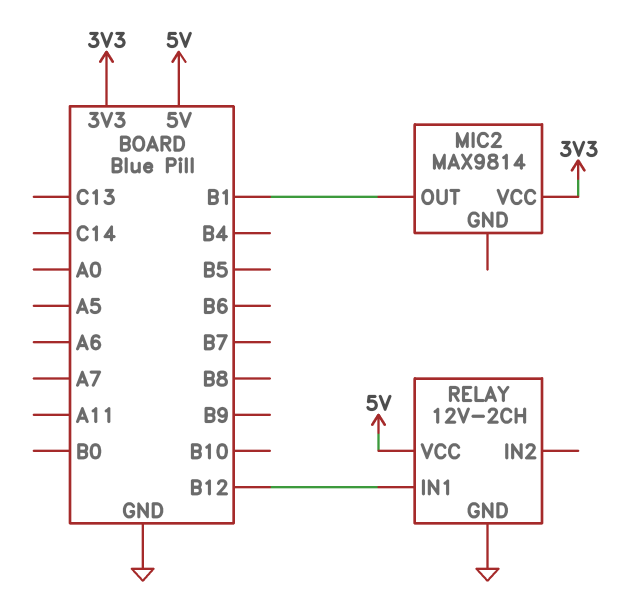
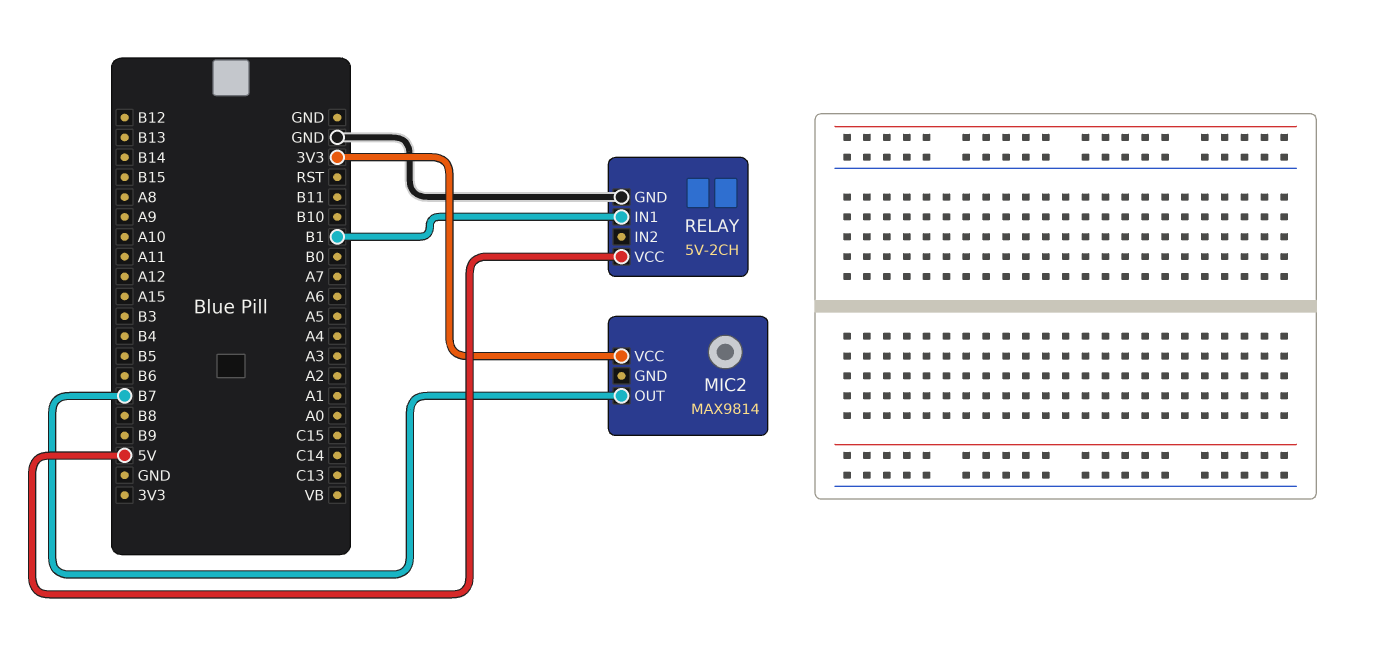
MIC2 pin OUT: B1 -> B7
RELAY: 12V-2CH -> 5V-2CH
RELAY pin IN1: B12 -> B1

